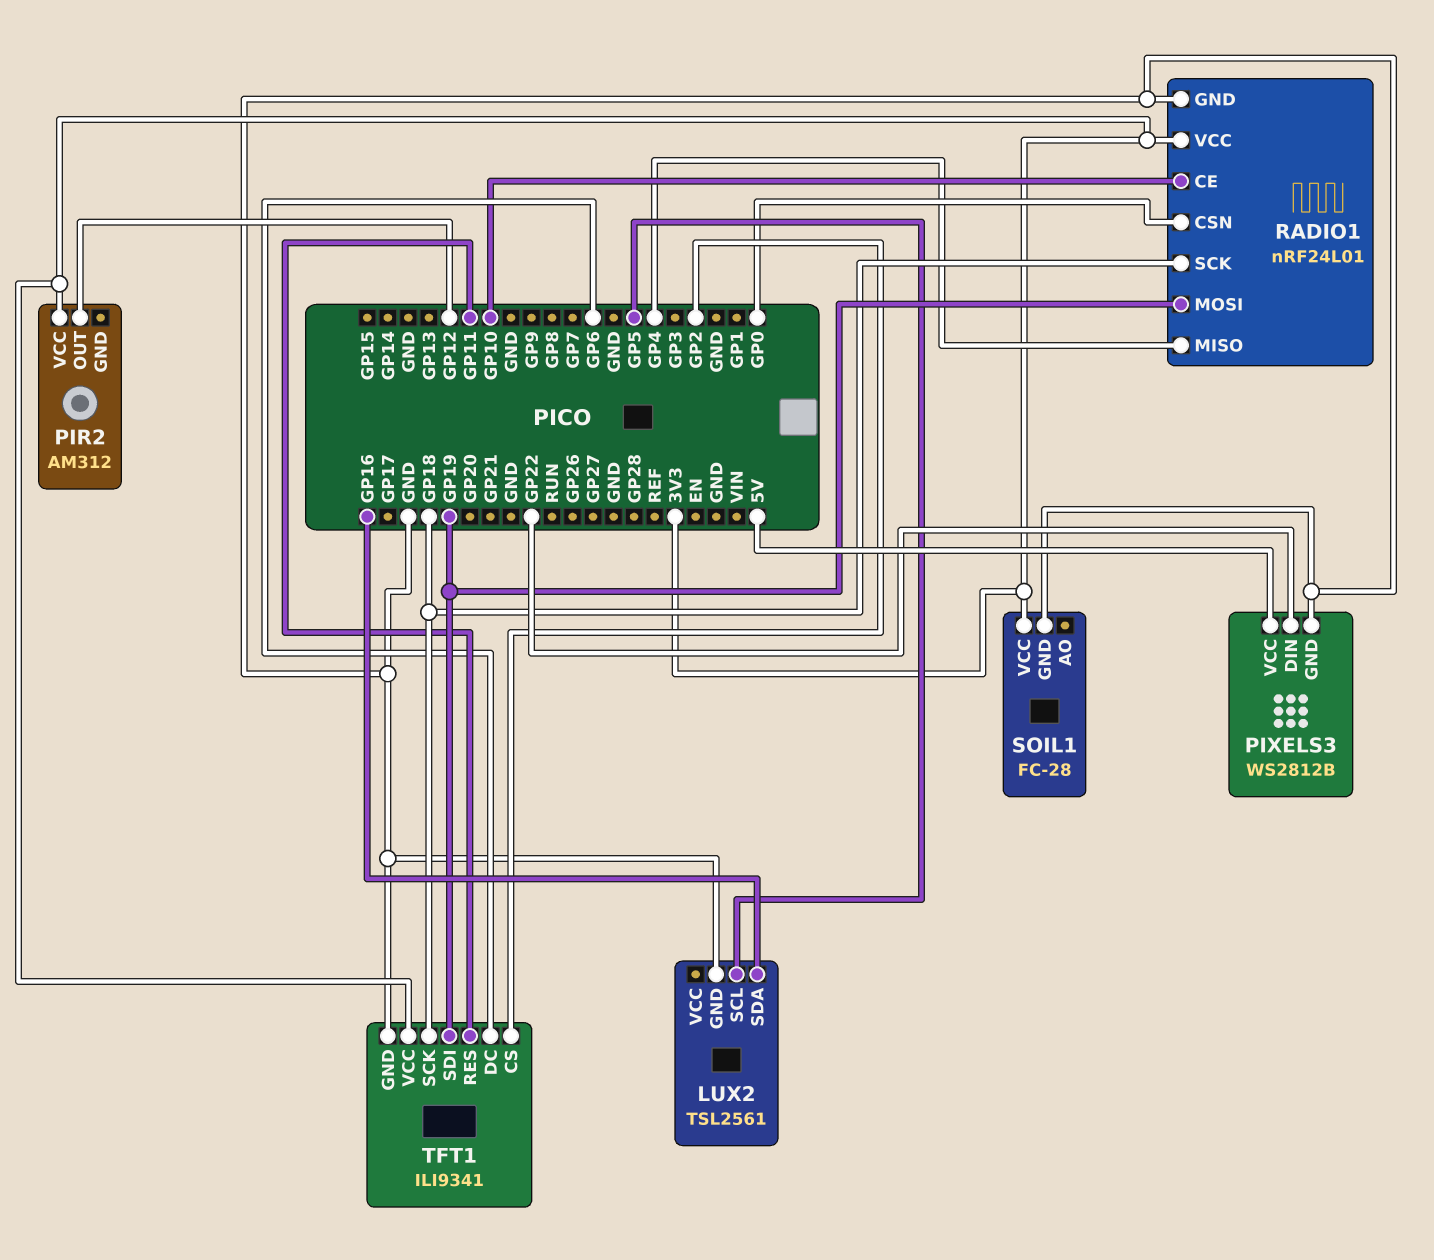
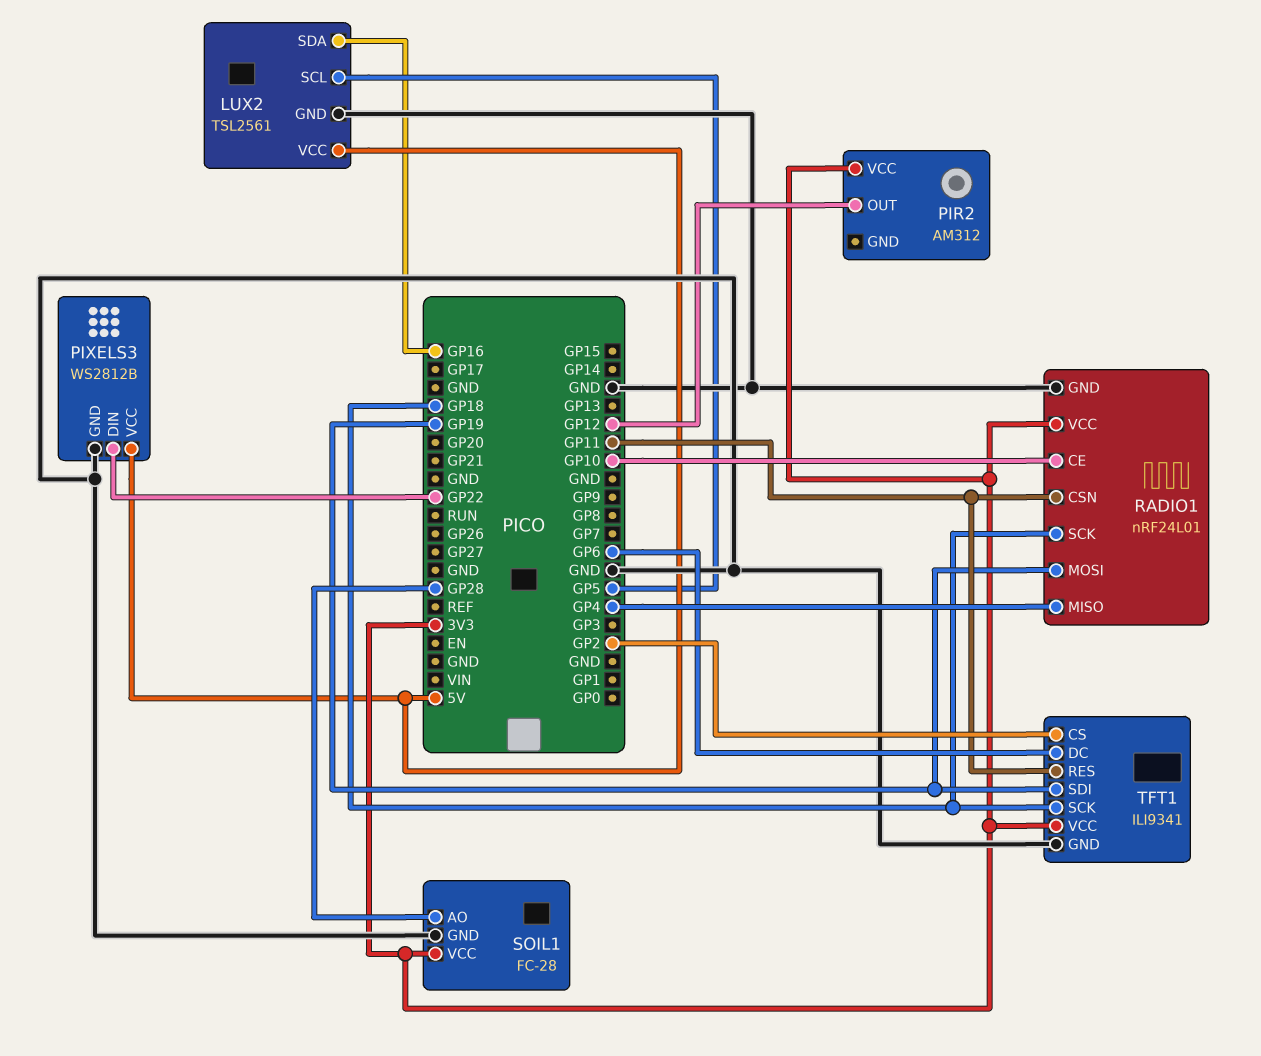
LUX2 pin VCC: none -> 5V
RADIO1 pin CSN: GP0 -> GP11
SOIL1 pin AO: none -> GP28

